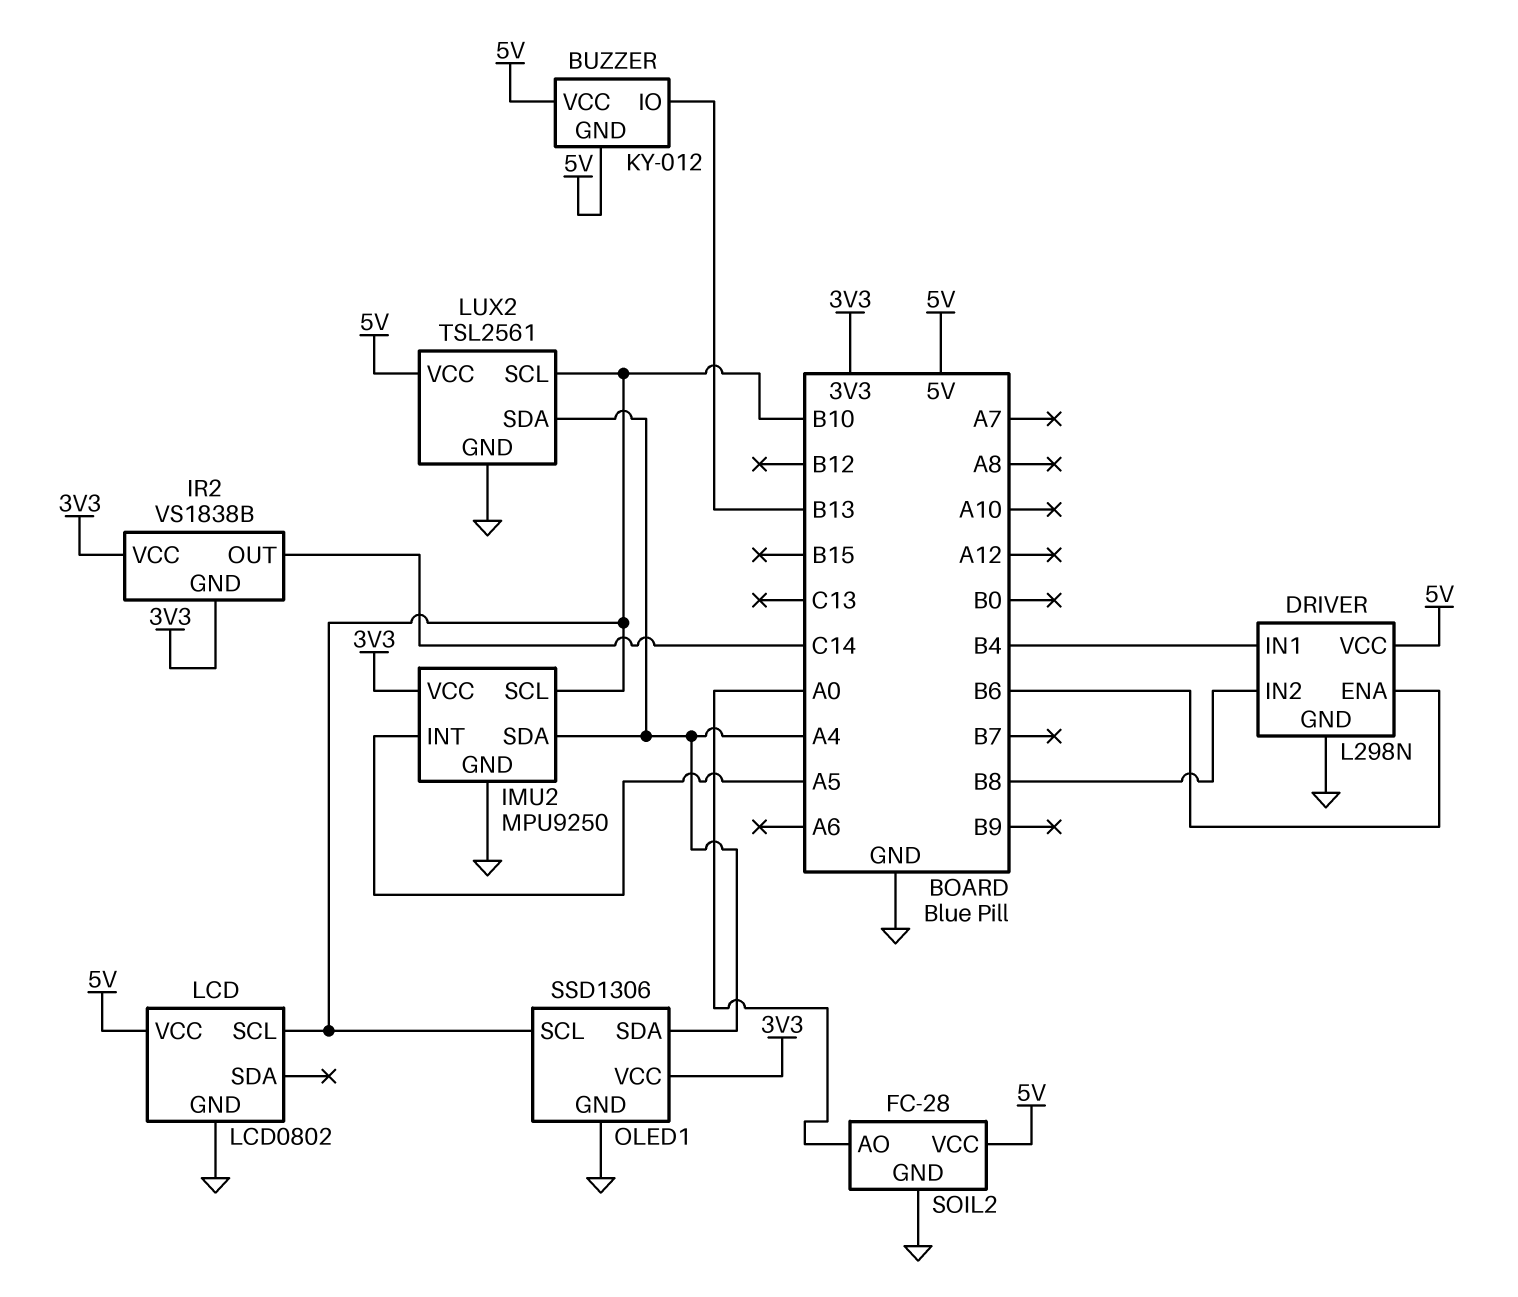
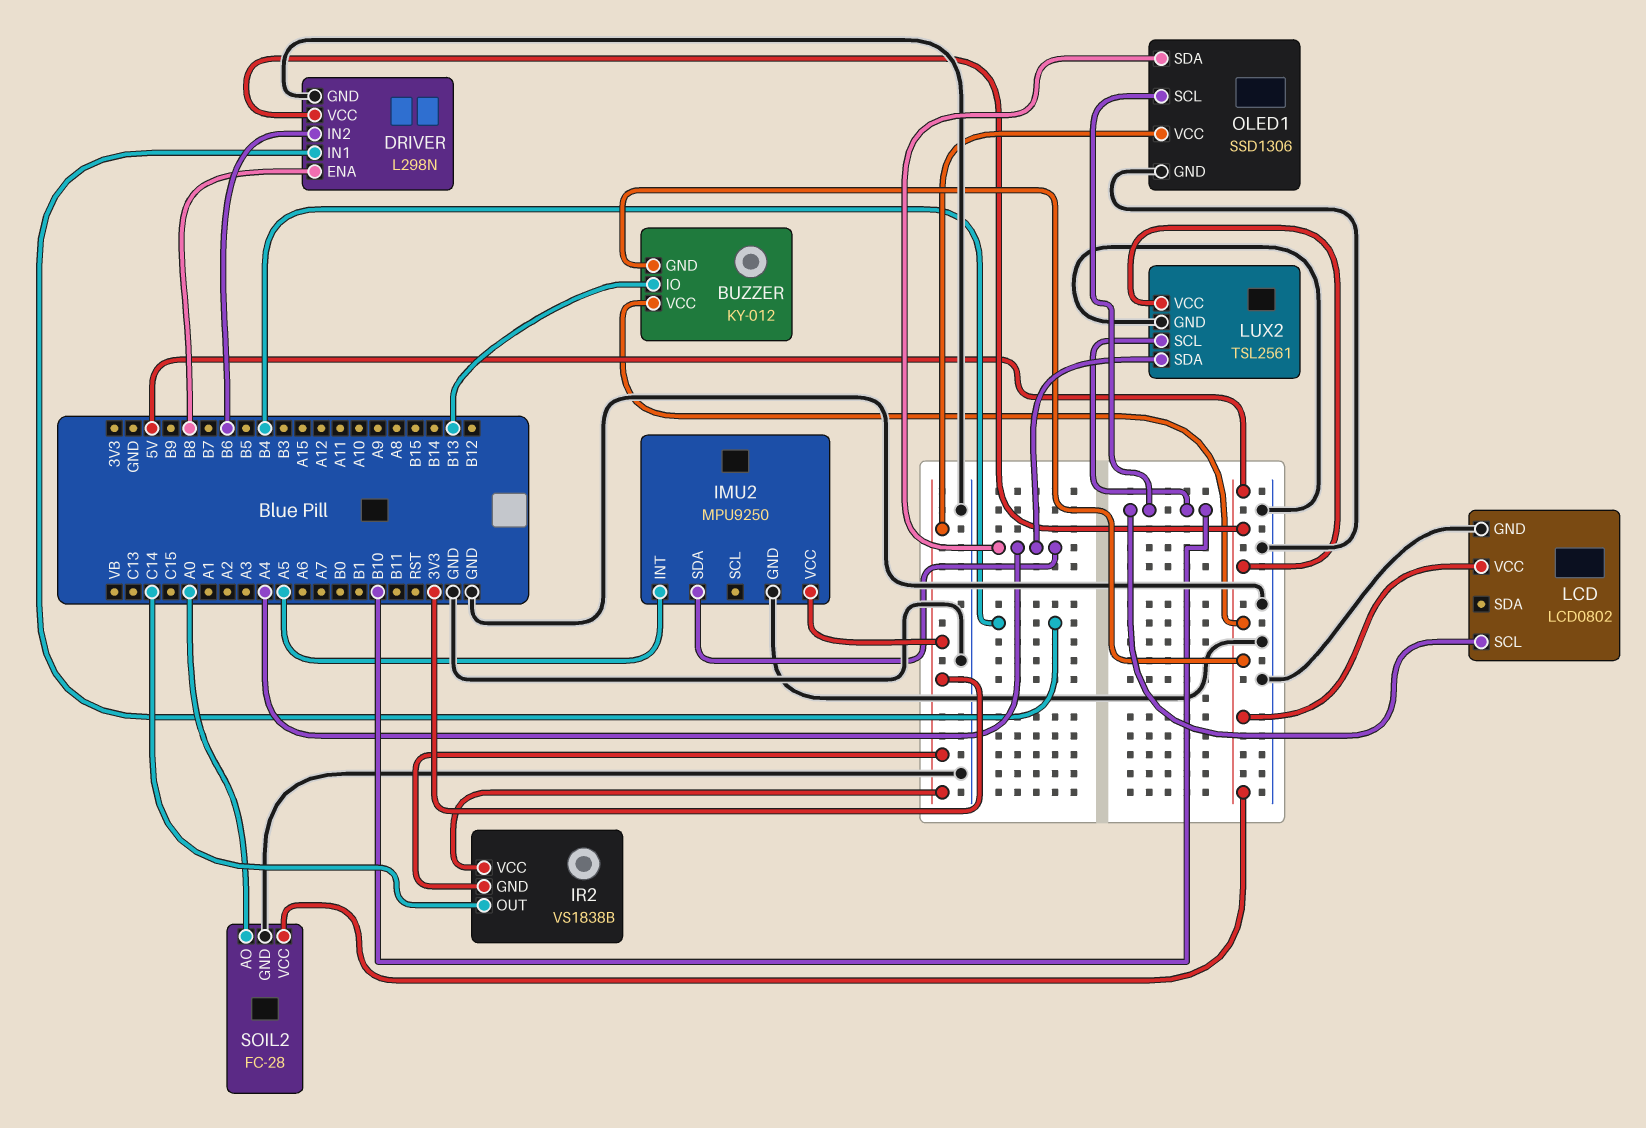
DRIVER pin ENA: B6 -> B8
DRIVER pin IN2: B8 -> B6
IMU2 pin SCL: B10 -> none

